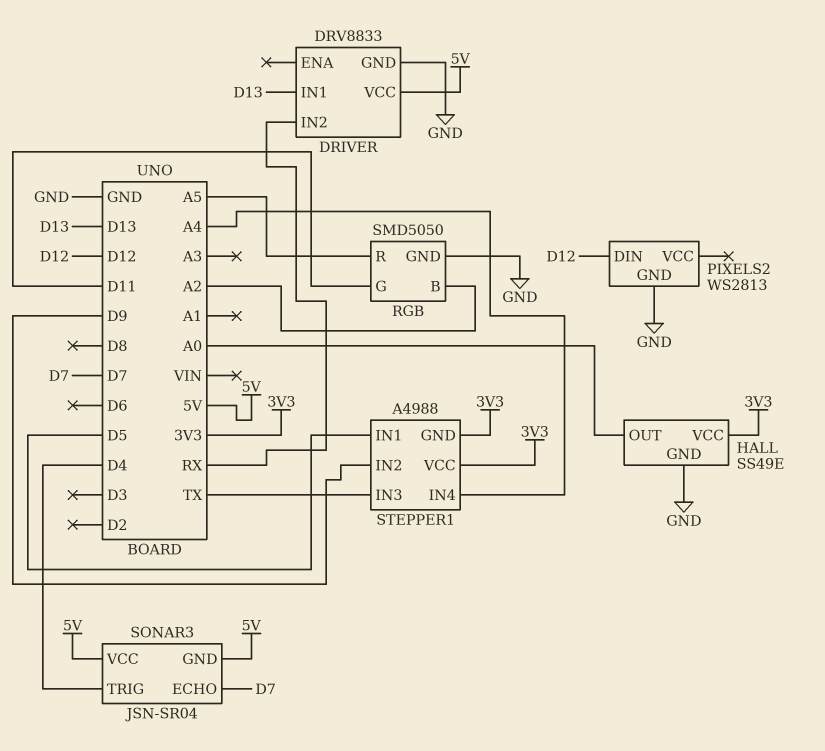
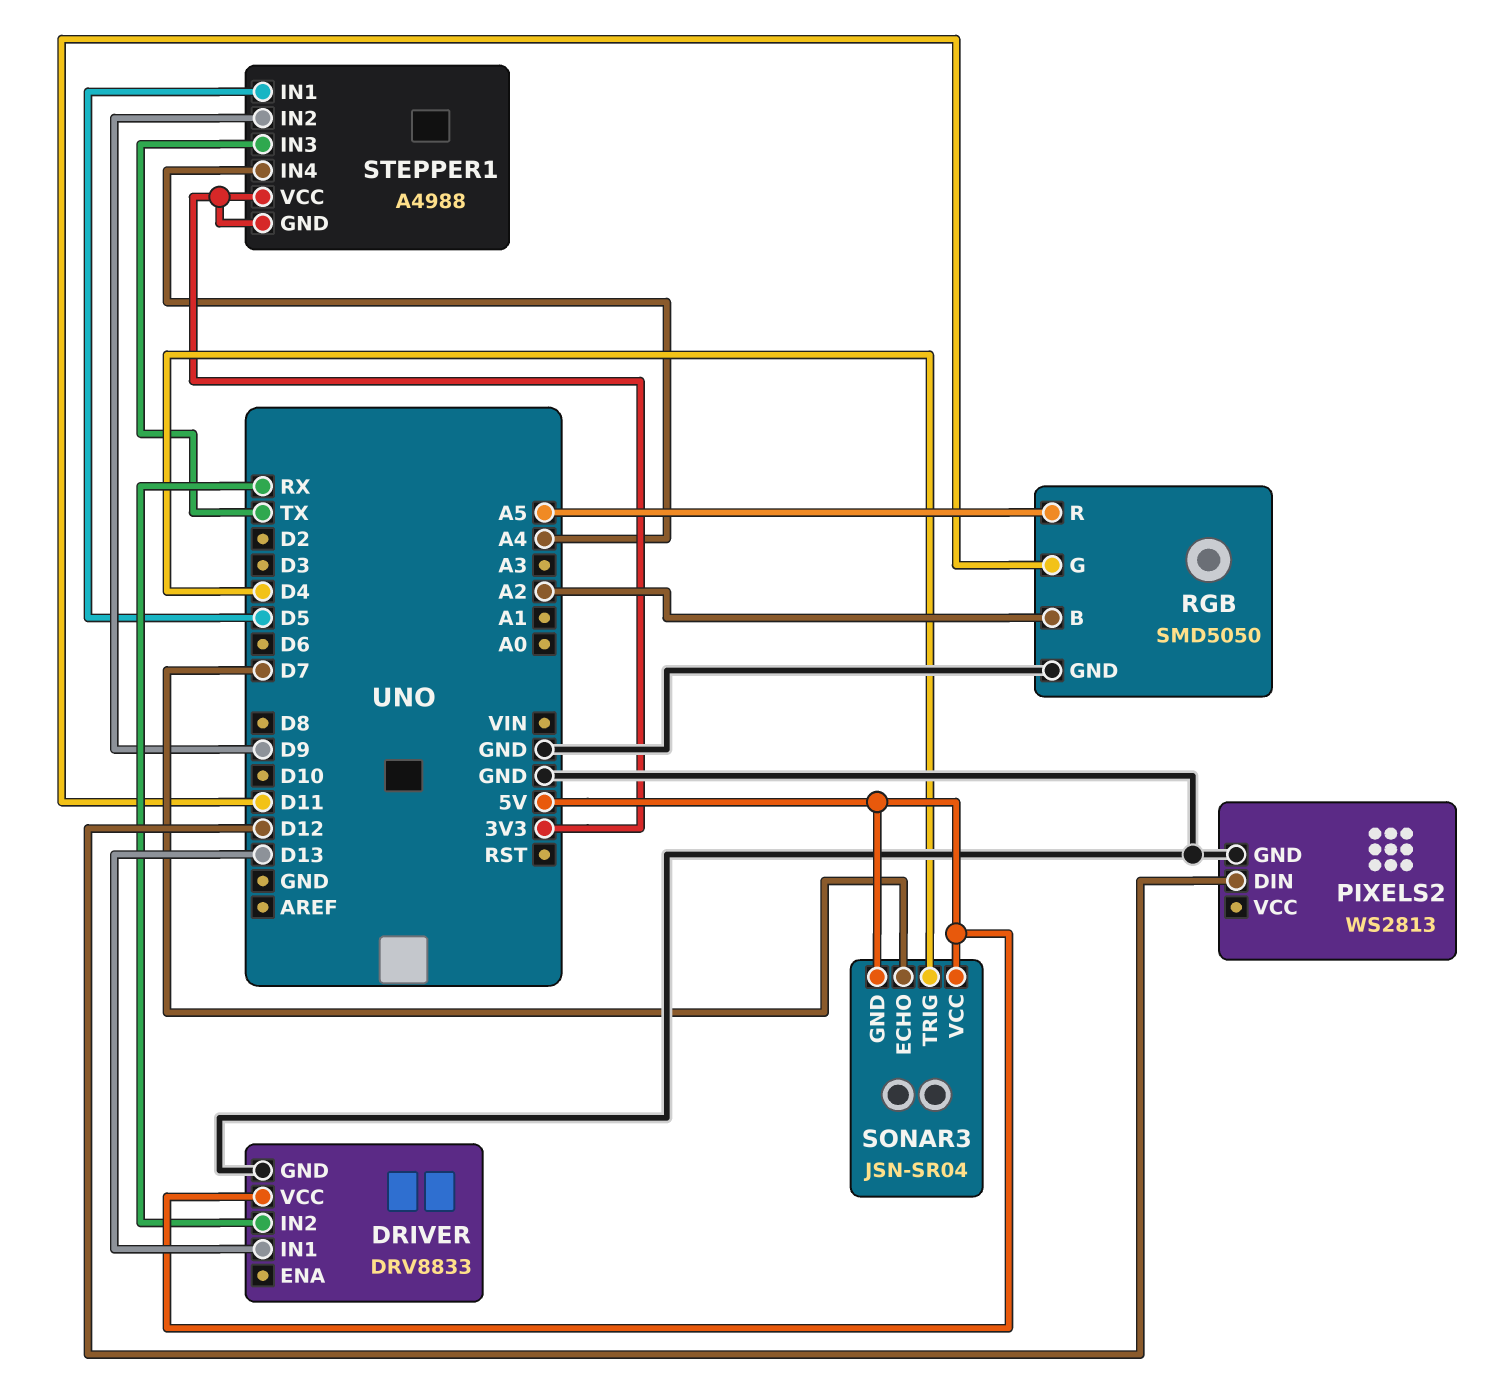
HALL: SS49E -> none
HALL pin GND: GND -> none
HALL pin OUT: A0 -> none
HALL pin VCC: 3V3 -> none

